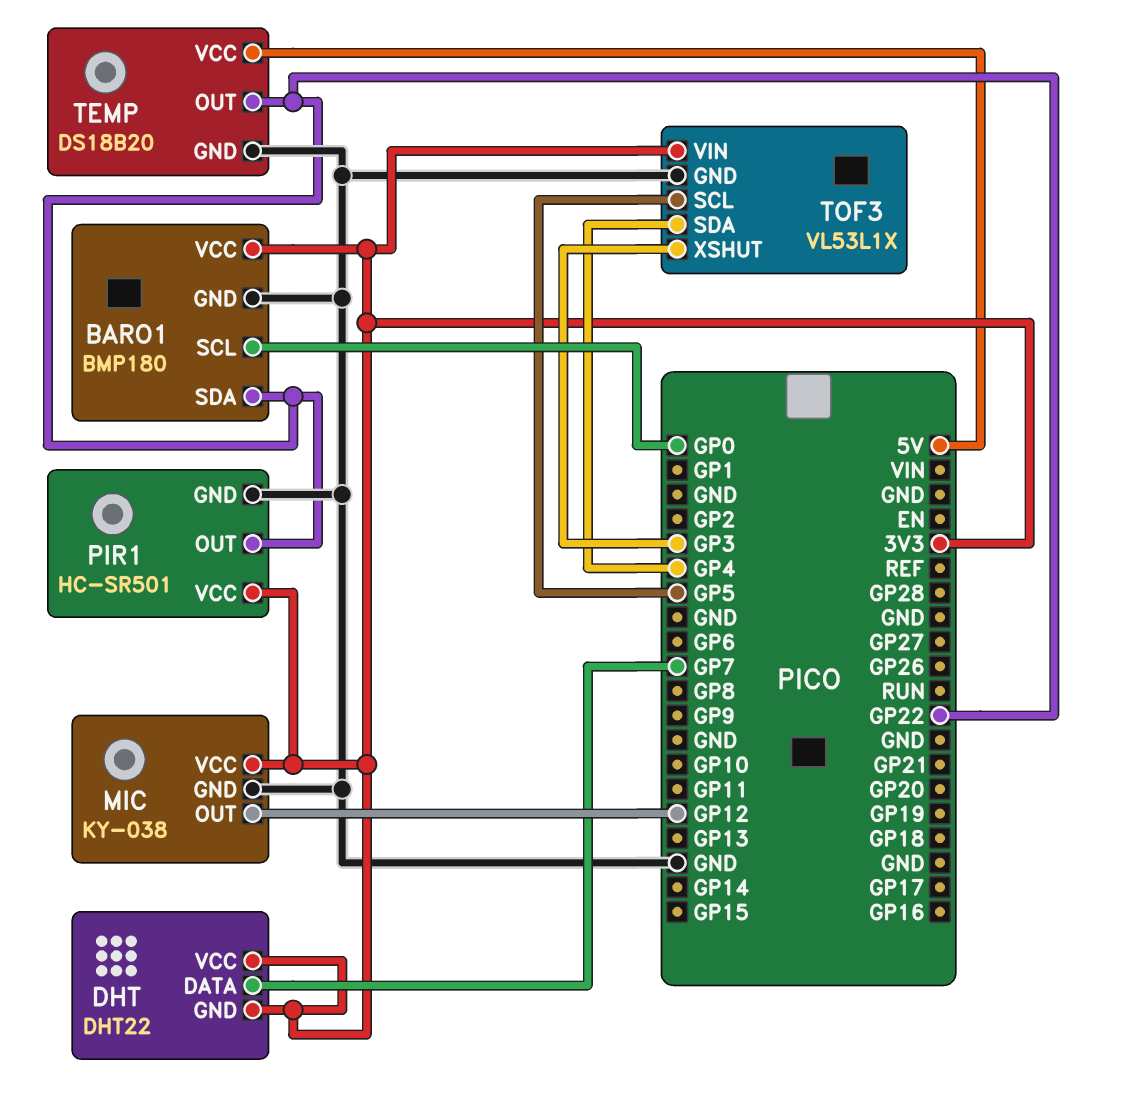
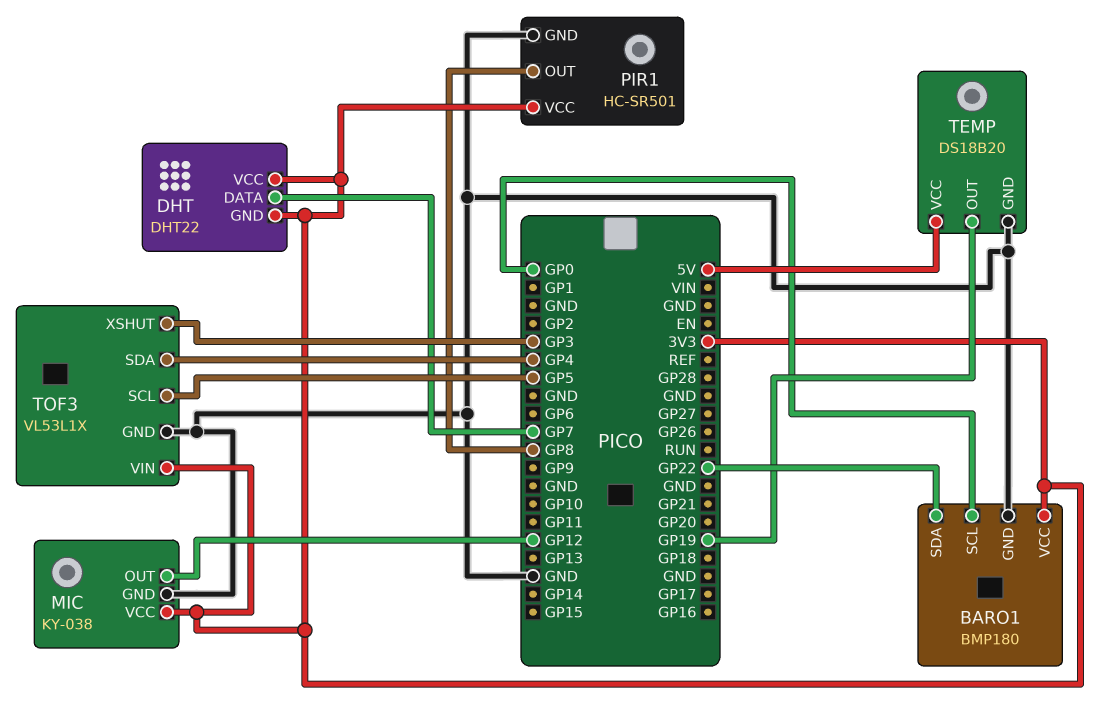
PIR1 pin OUT: GP22 -> GP8
TEMP pin OUT: GP22 -> GP19

